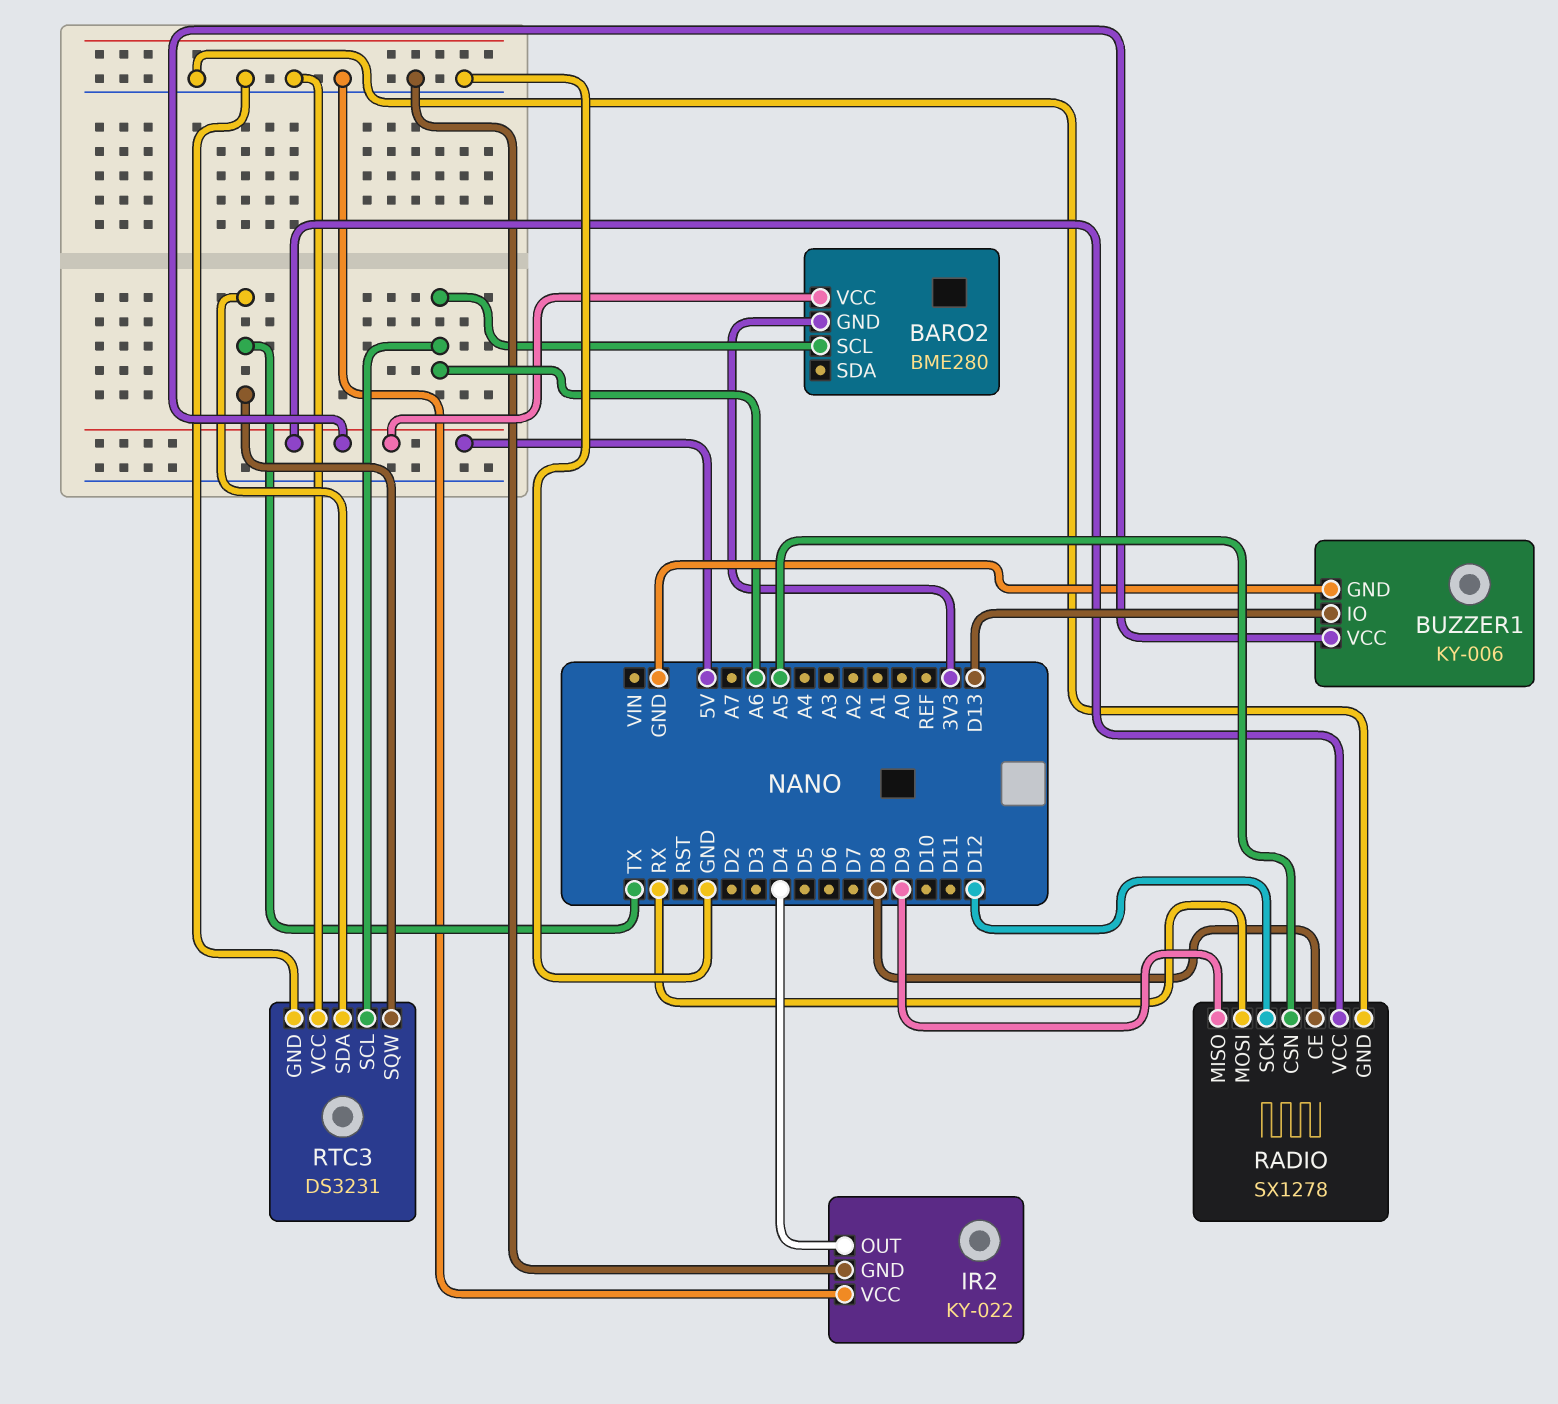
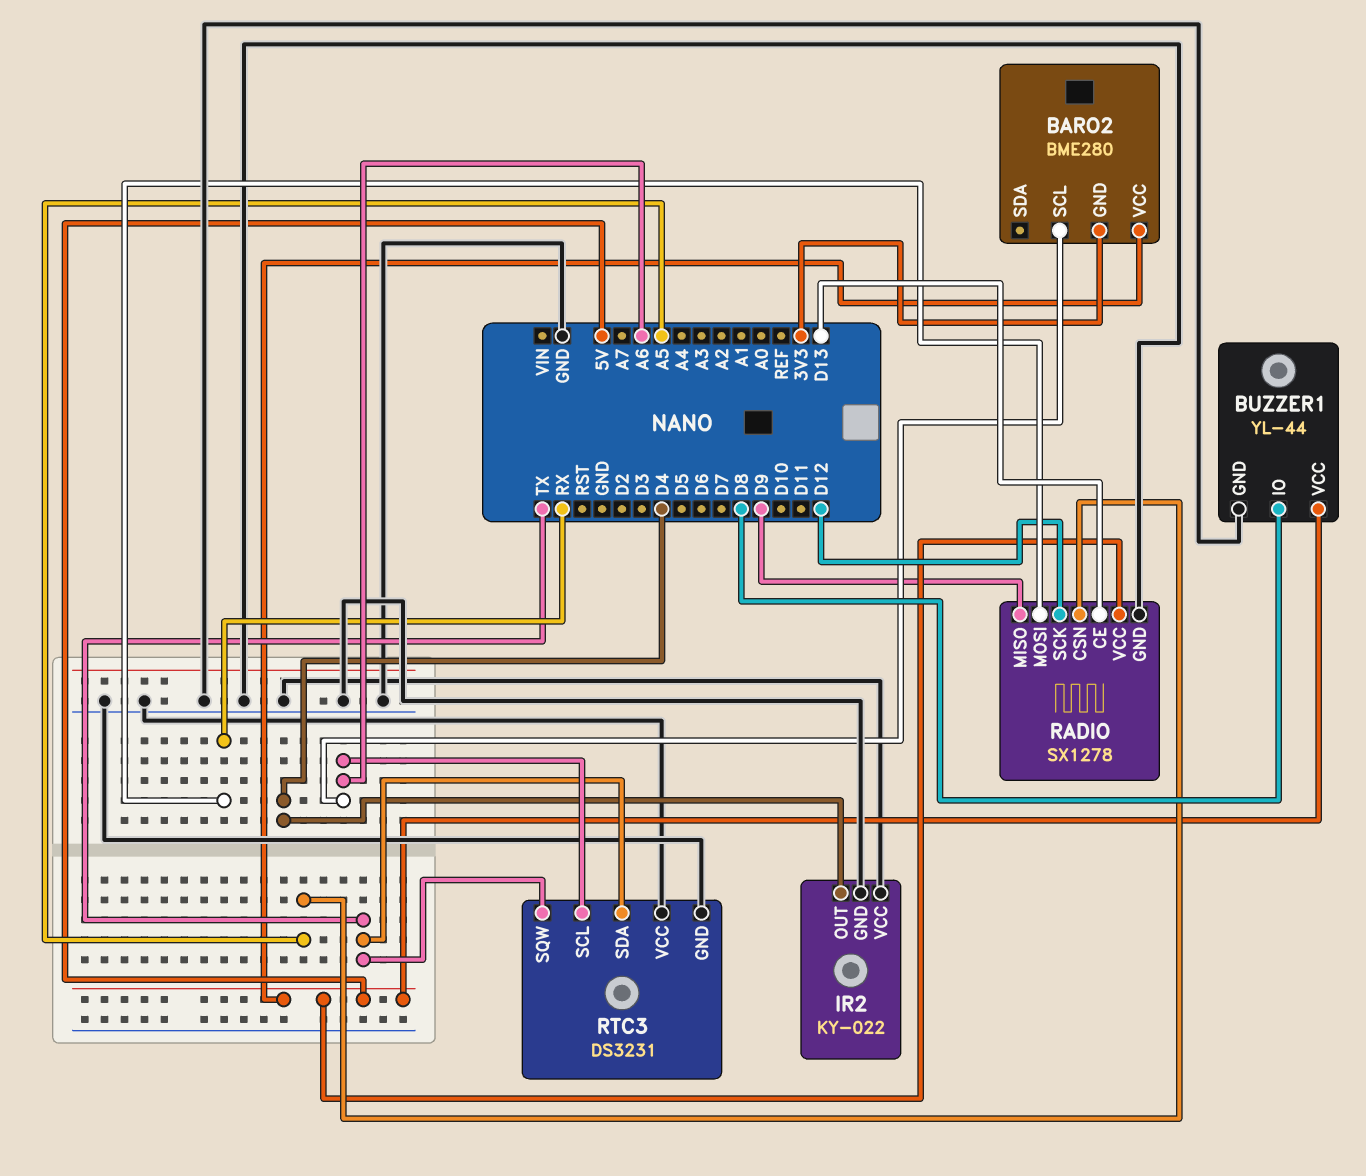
BUZZER1: KY-006 -> YL-44
BUZZER1 pin IO: D13 -> D8
RADIO pin CE: D8 -> D13

